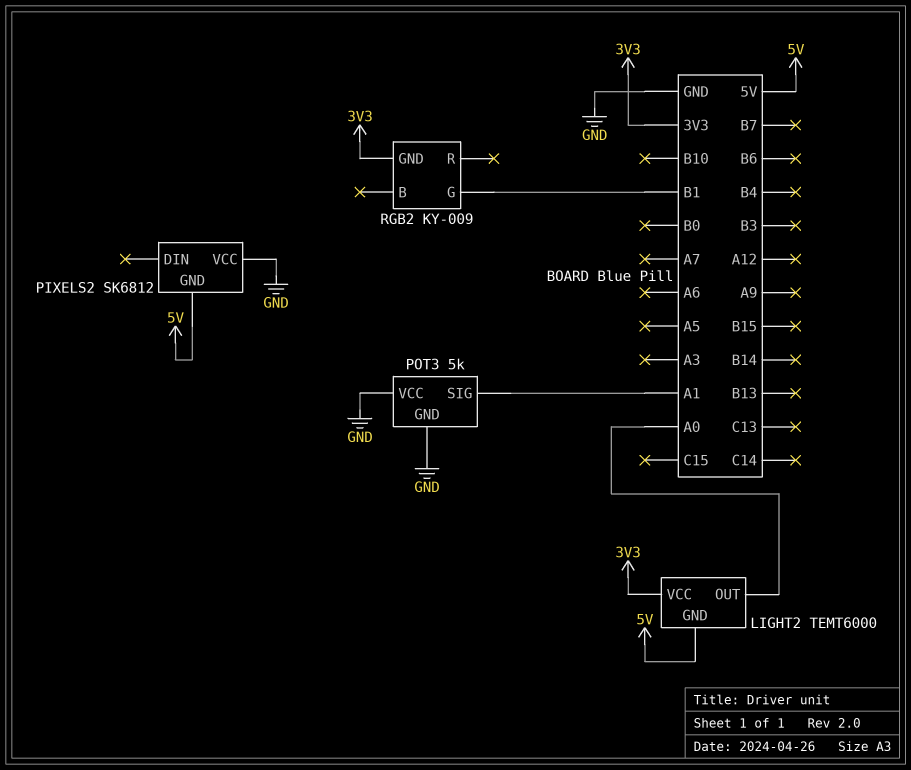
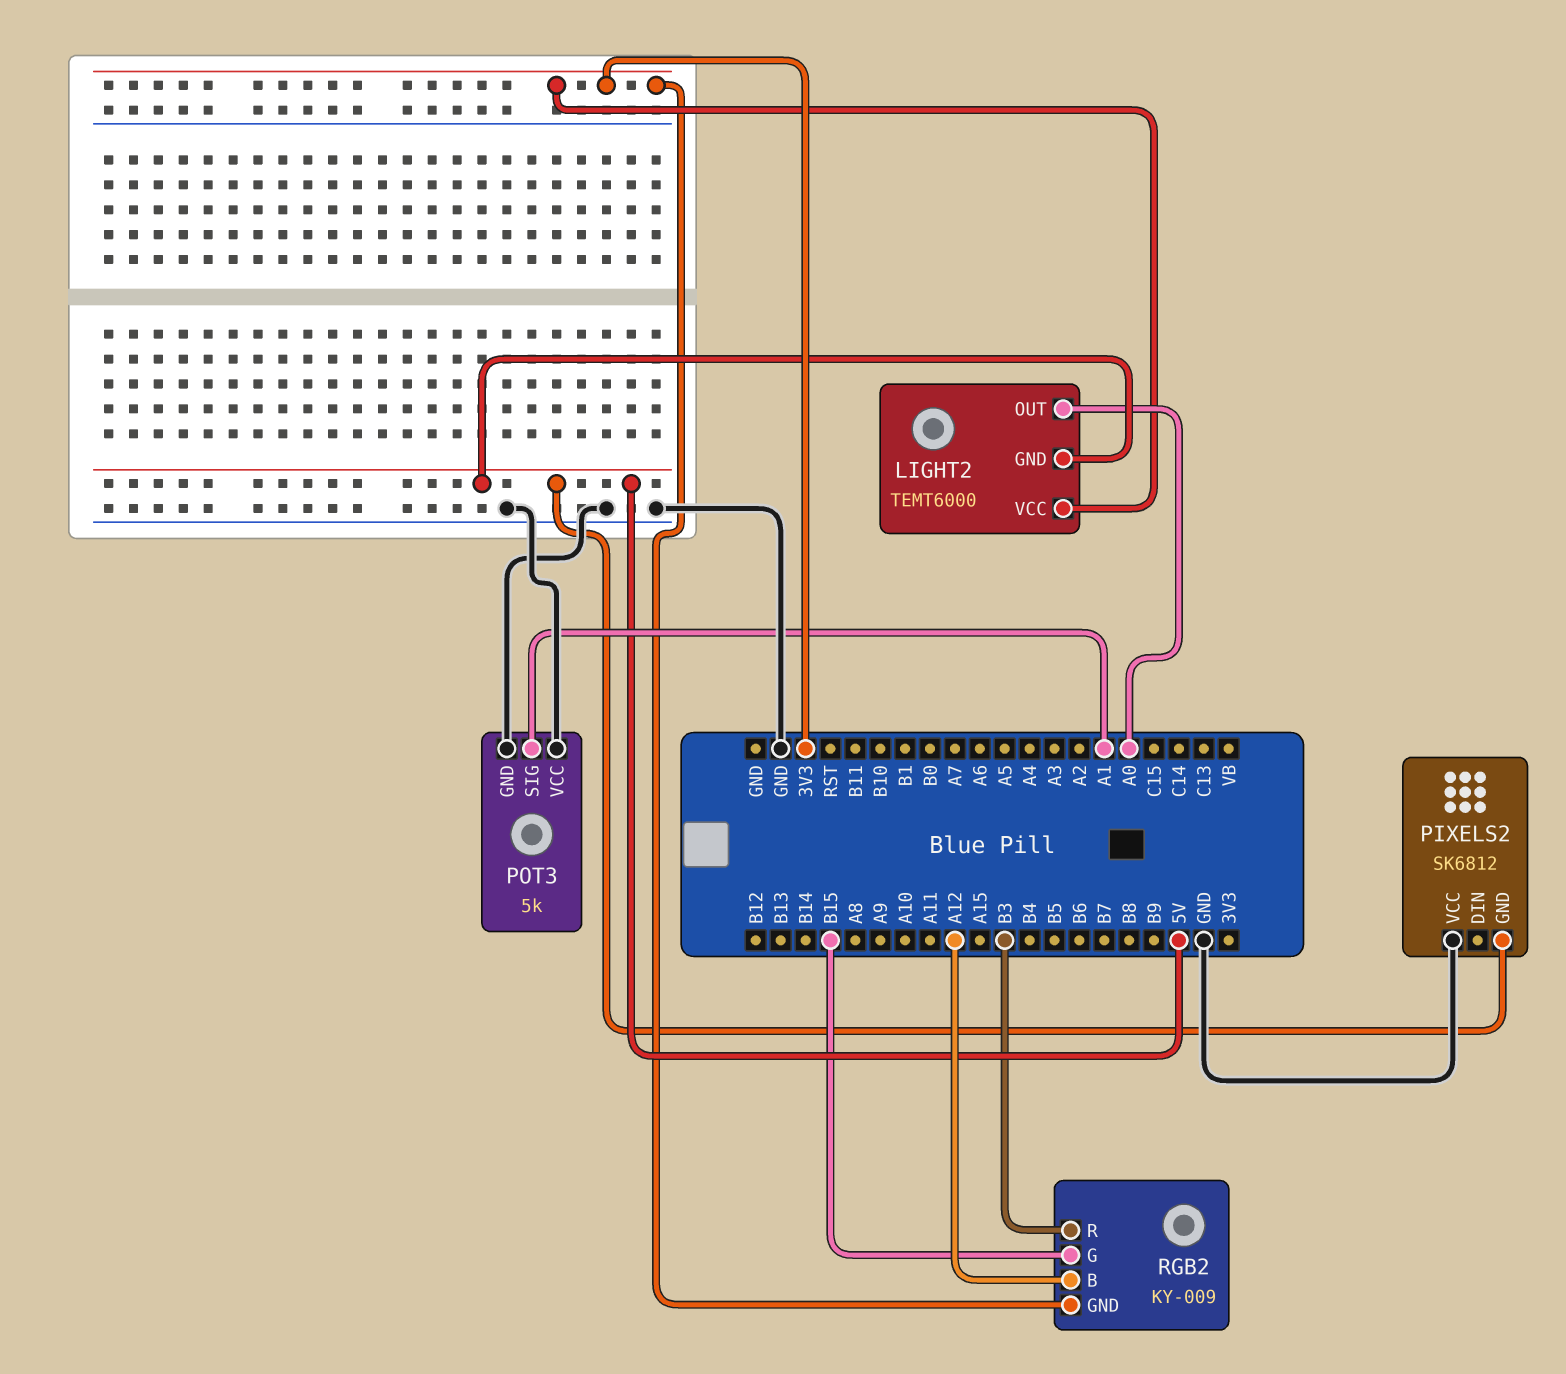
RGB2 pin B: none -> A12
RGB2 pin G: B1 -> B15
RGB2 pin R: none -> B3

